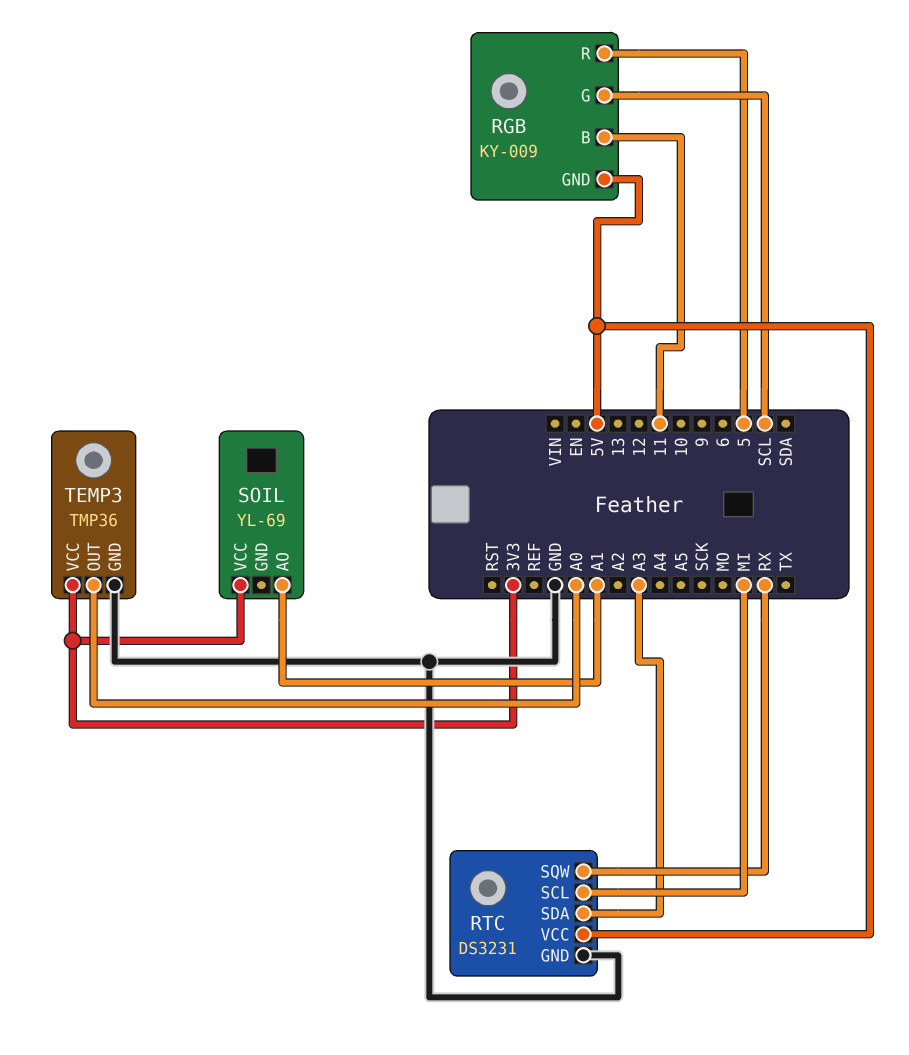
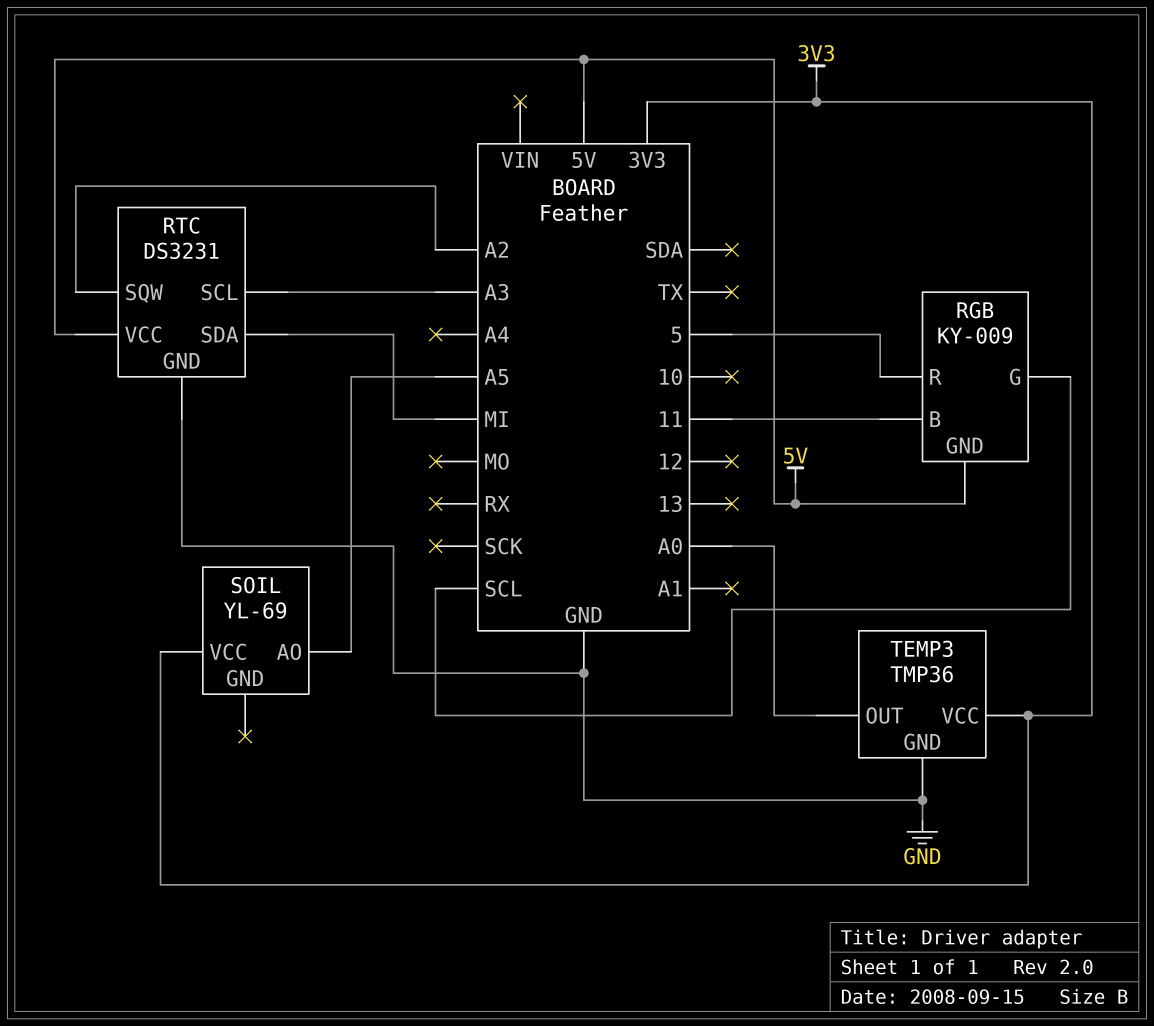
RTC pin SCL: MI -> A3
RTC pin SDA: A3 -> MI
RTC pin SQW: RX -> A2
SOIL pin AO: A1 -> A5

